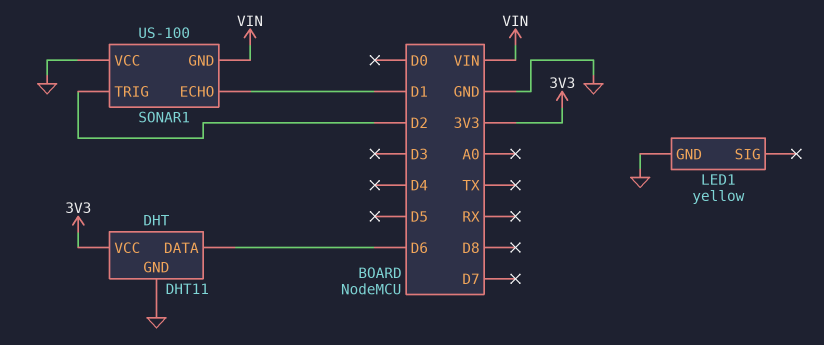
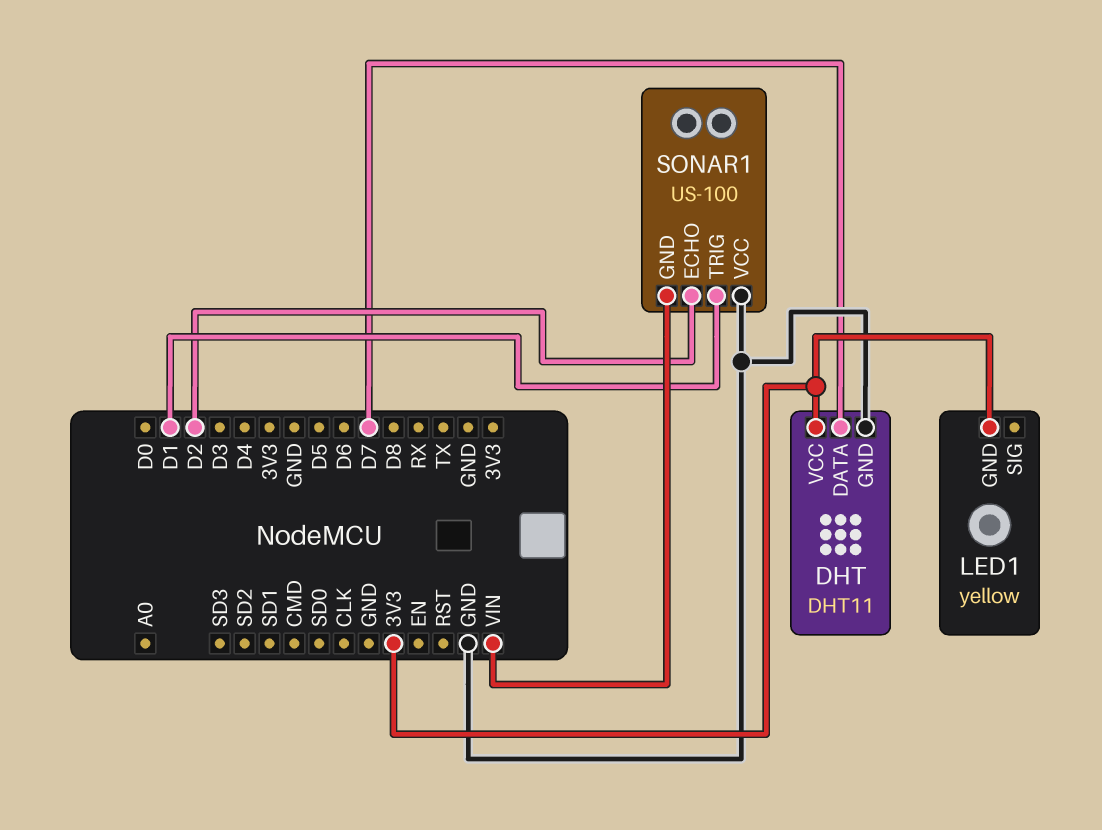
DHT pin DATA: D6 -> D7
LED1 pin GND: GND -> 3V3
SONAR1 pin ECHO: D1 -> D2
SONAR1 pin TRIG: D2 -> D1

